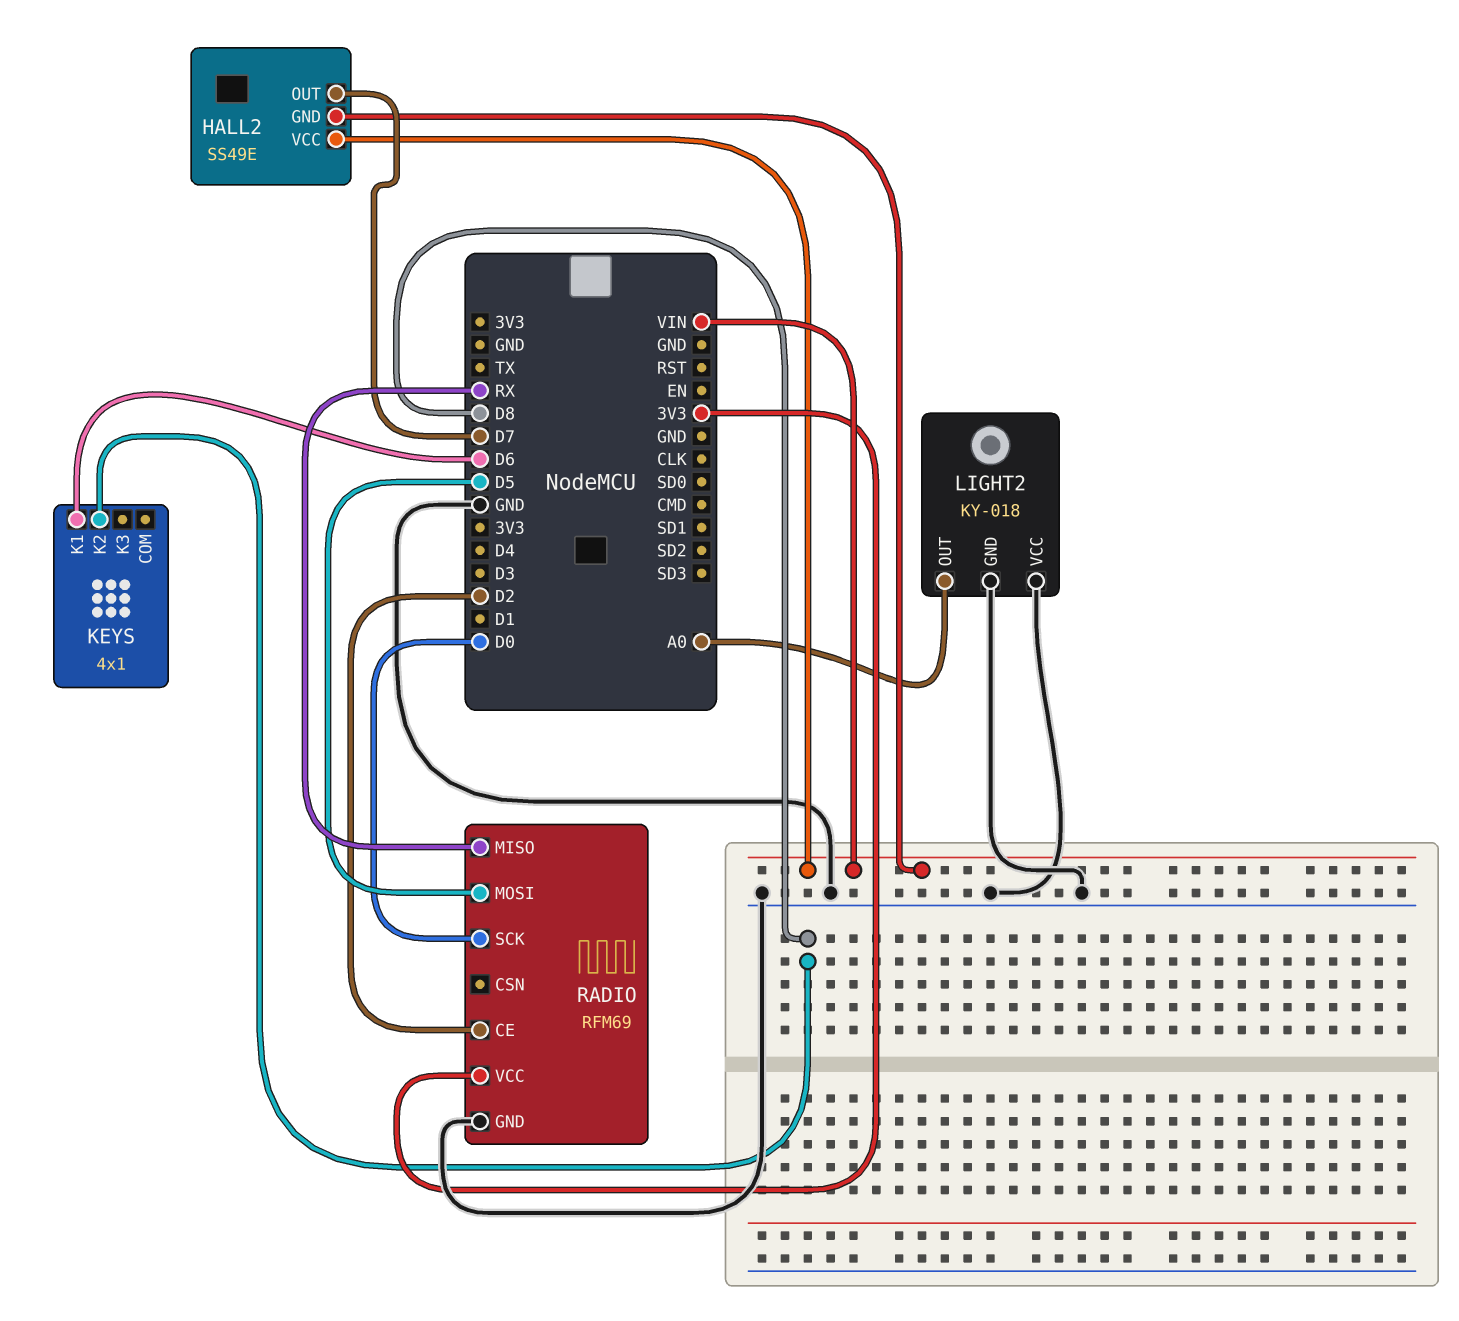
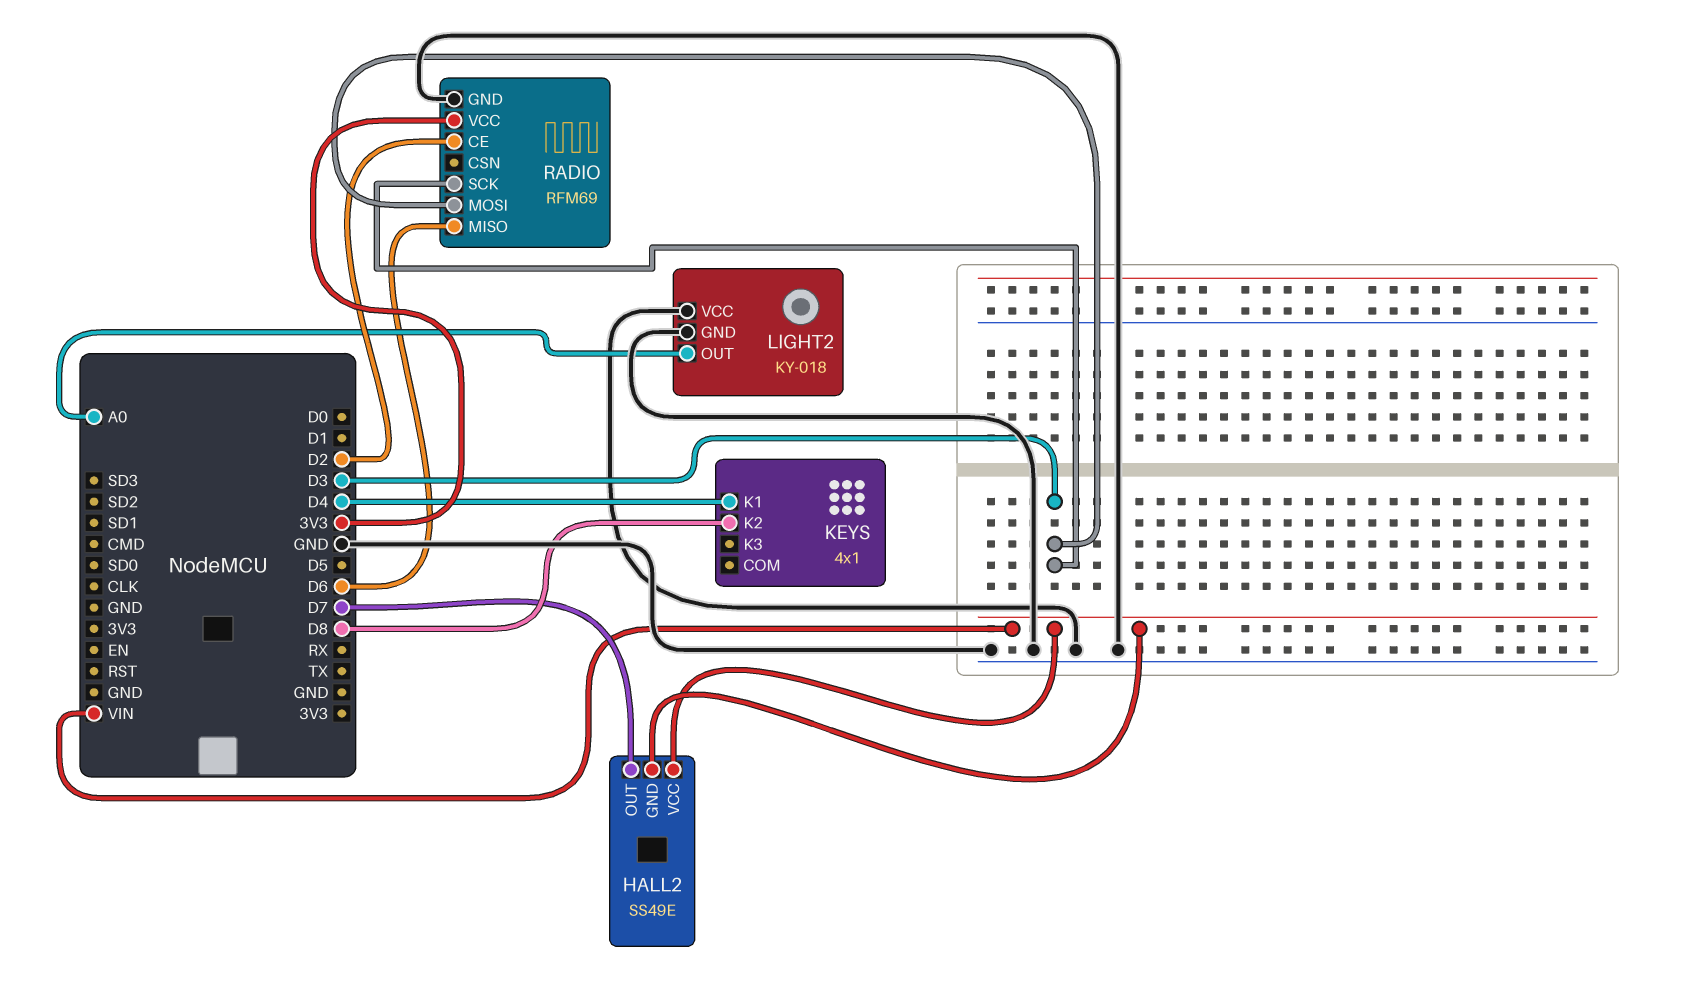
KEYS pin K1: D6 -> D4
RADIO pin MISO: RX -> D6
RADIO pin MOSI: D5 -> D3
RADIO pin SCK: D0 -> D3

